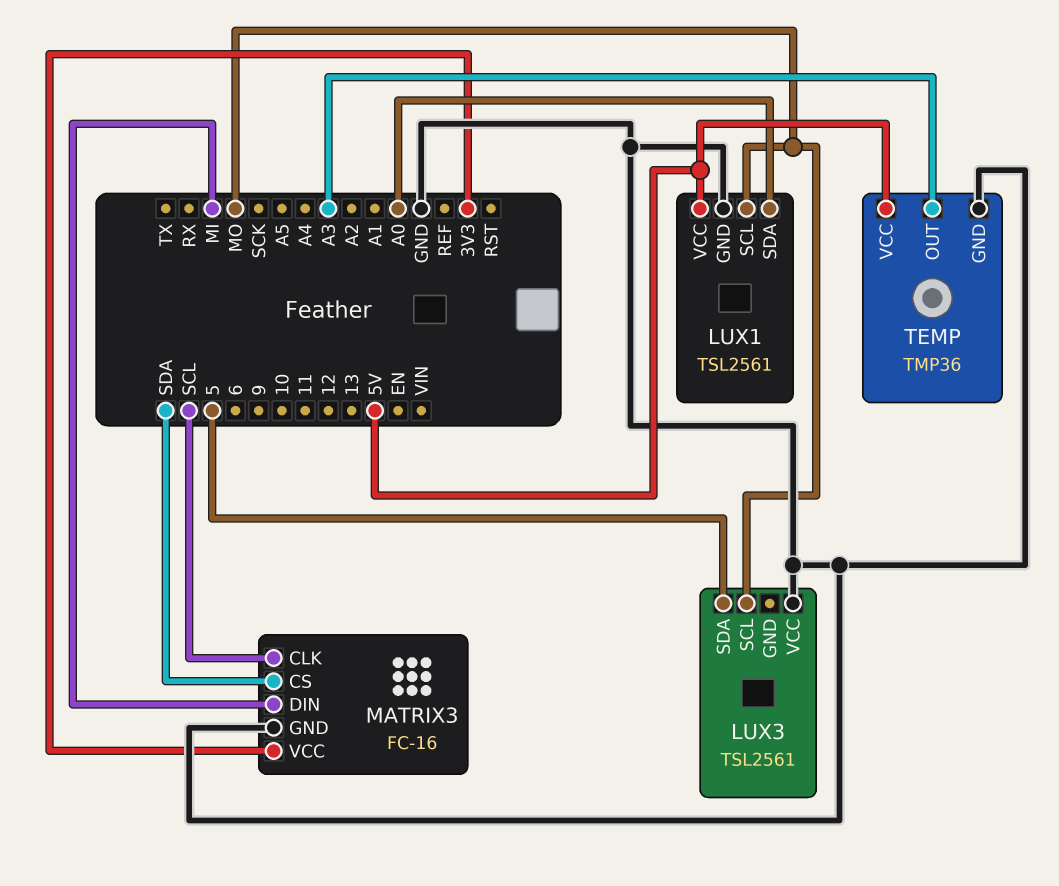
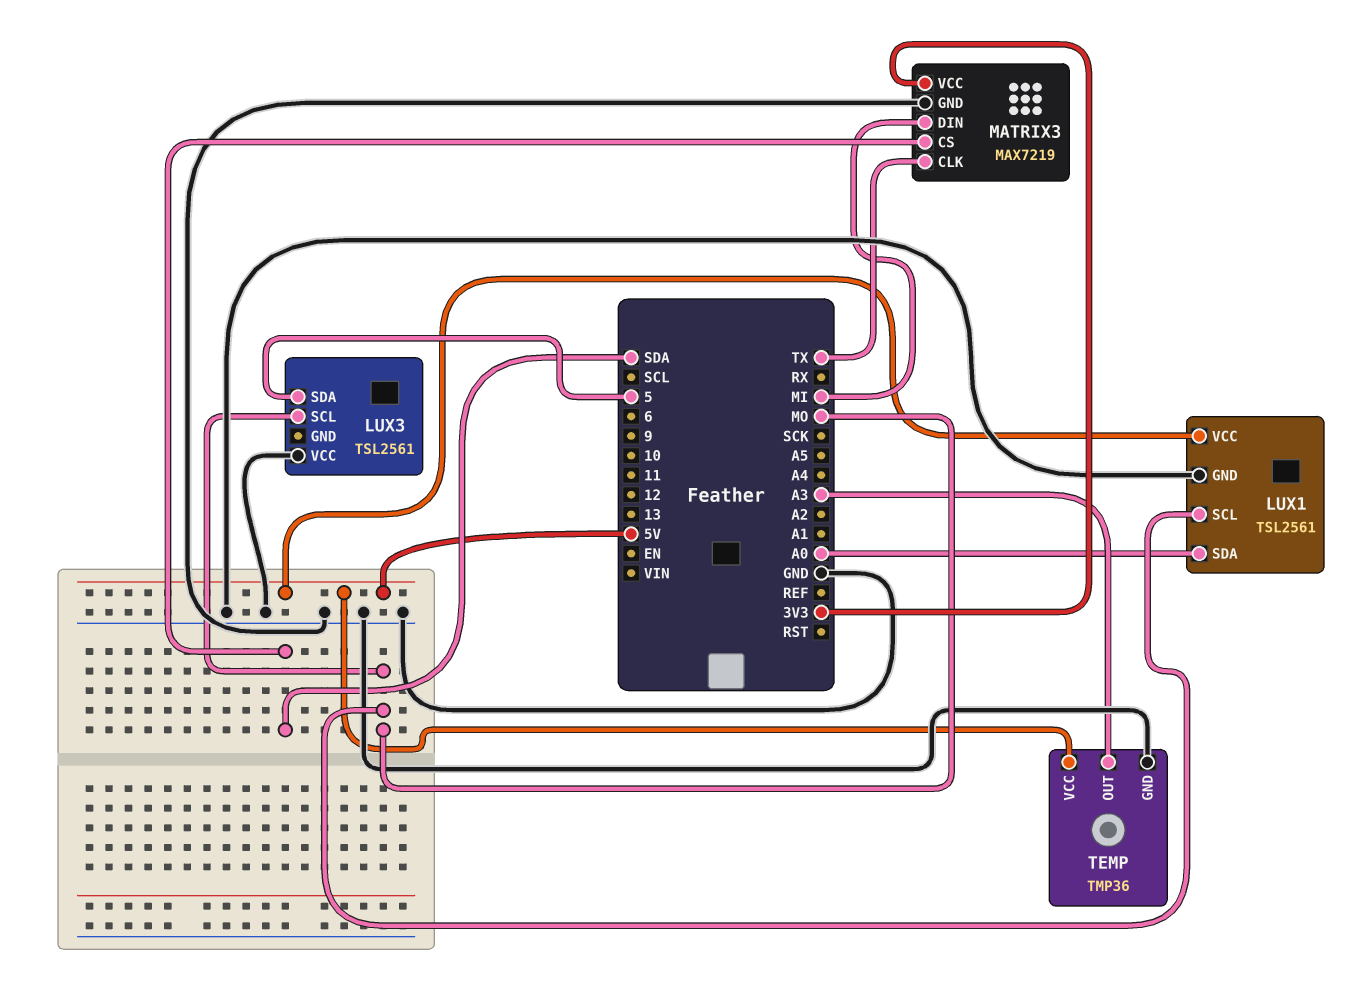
MATRIX3: FC-16 -> MAX7219
MATRIX3 pin CLK: SCL -> TX

